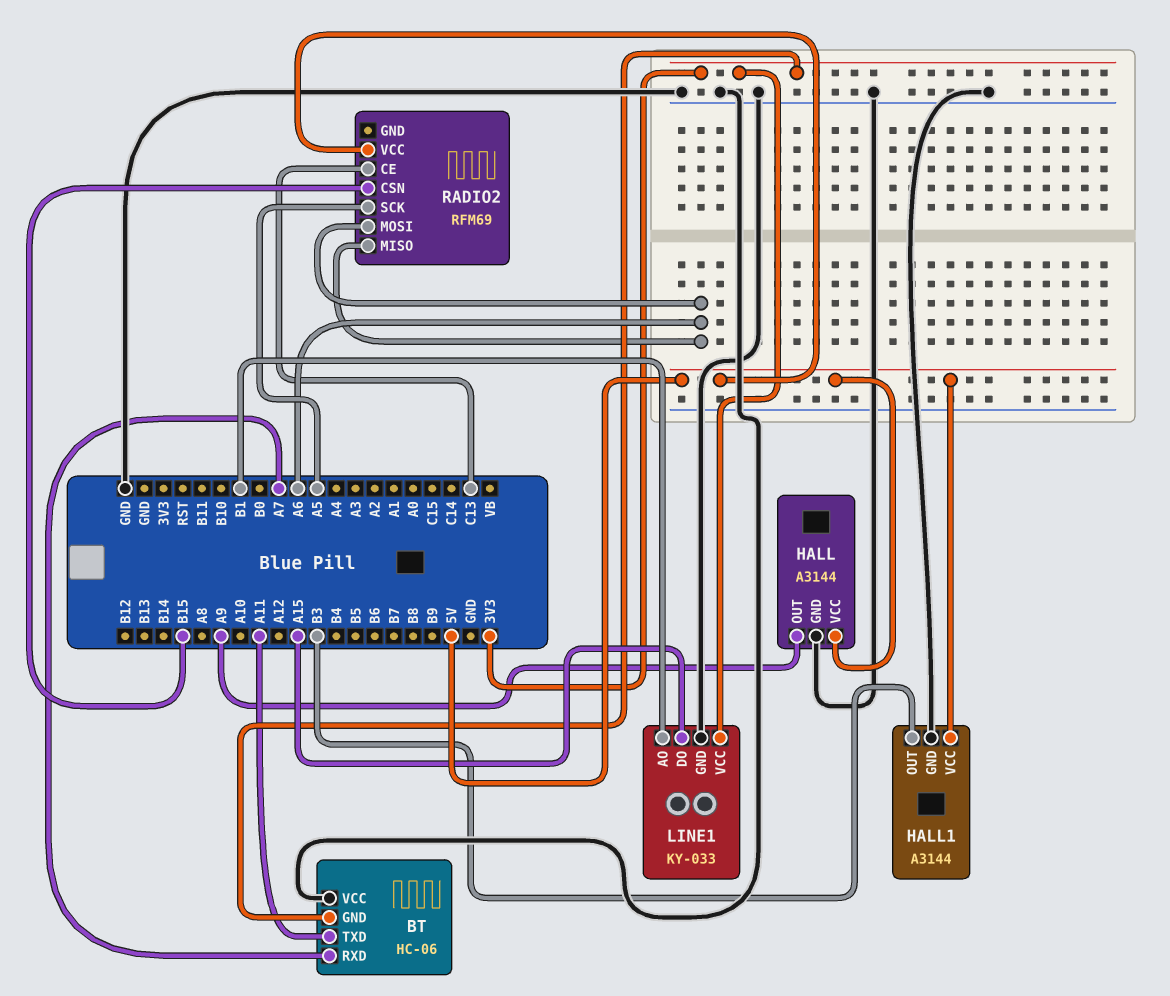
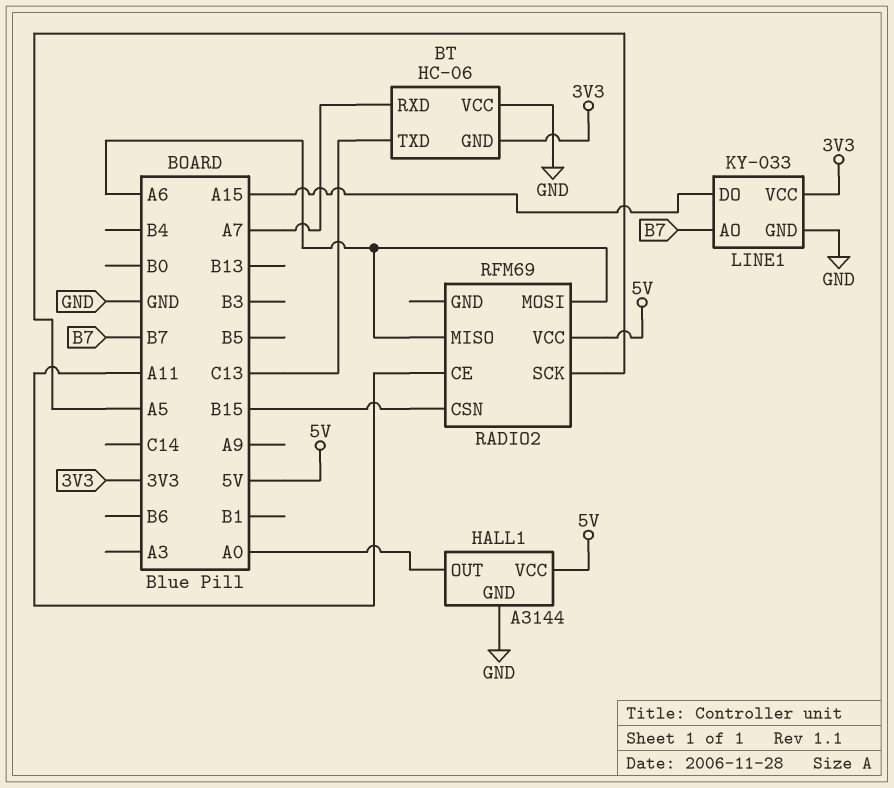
BT pin TXD: A11 -> C13
HALL: A3144 -> none
HALL pin GND: GND -> none
HALL pin OUT: A9 -> none
HALL pin VCC: 5V -> none
HALL1 pin OUT: B3 -> A0
LINE1 pin AO: B1 -> B7
RADIO2 pin CE: C13 -> A11

